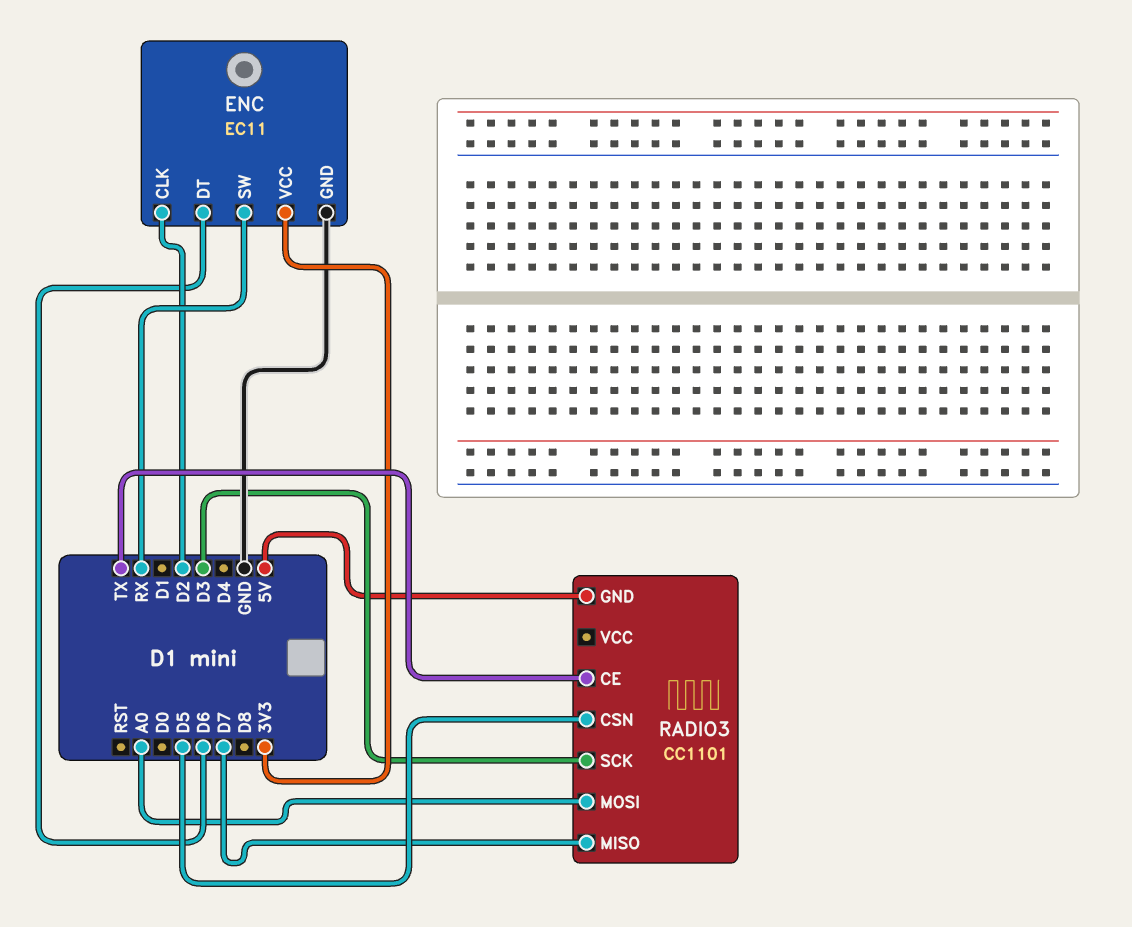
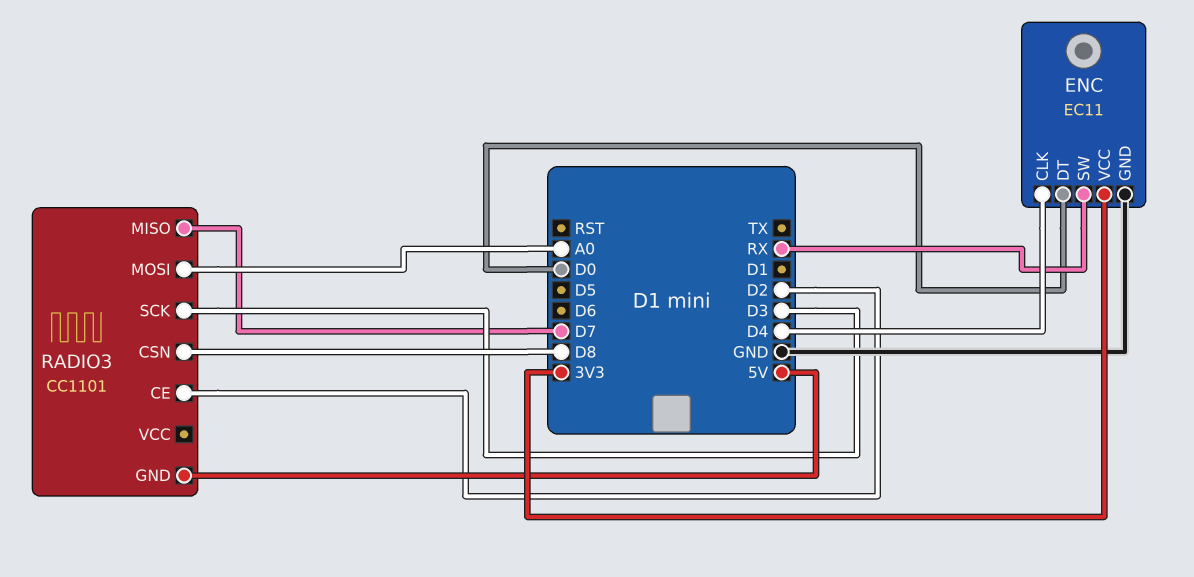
ENC pin CLK: D2 -> D4
ENC pin DT: D6 -> D0
RADIO3 pin CE: TX -> D2
RADIO3 pin CSN: D5 -> D8

